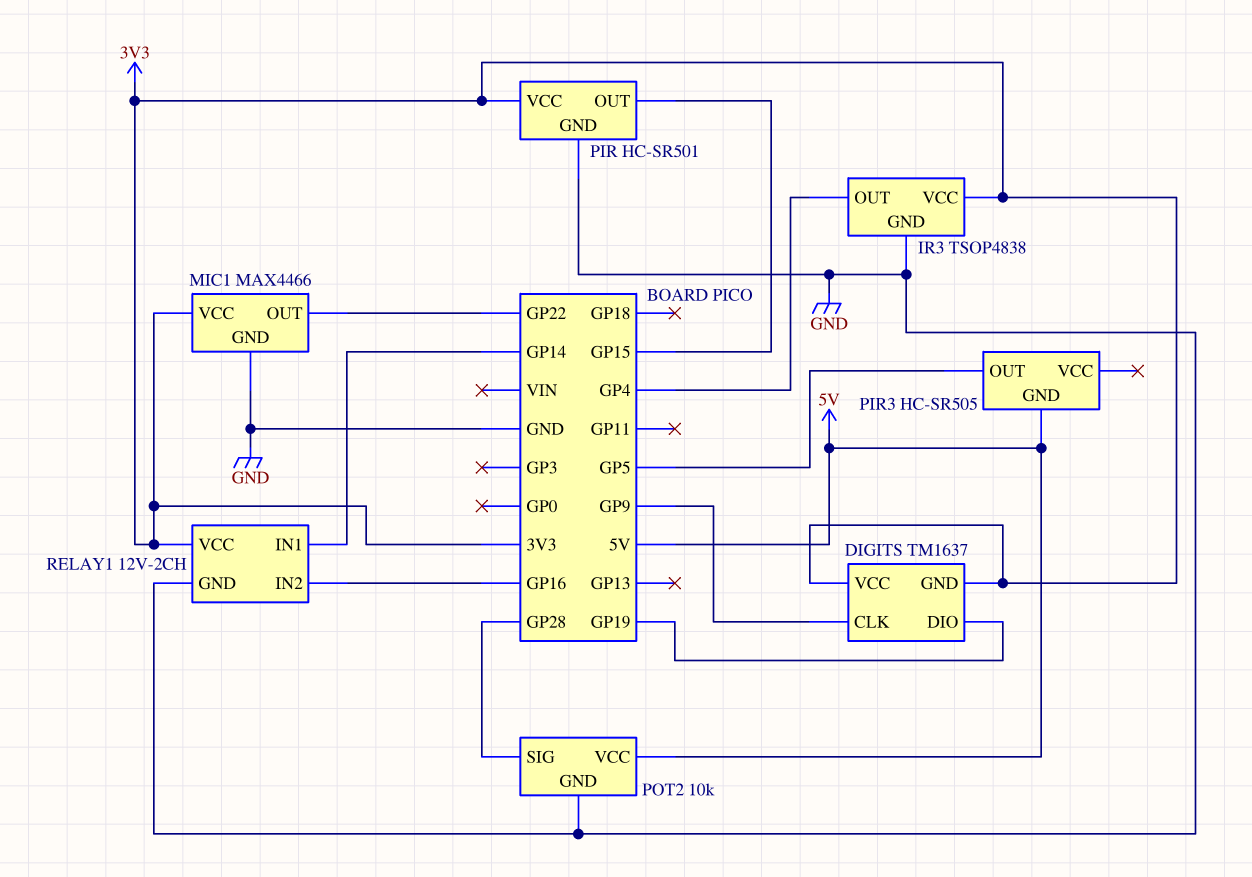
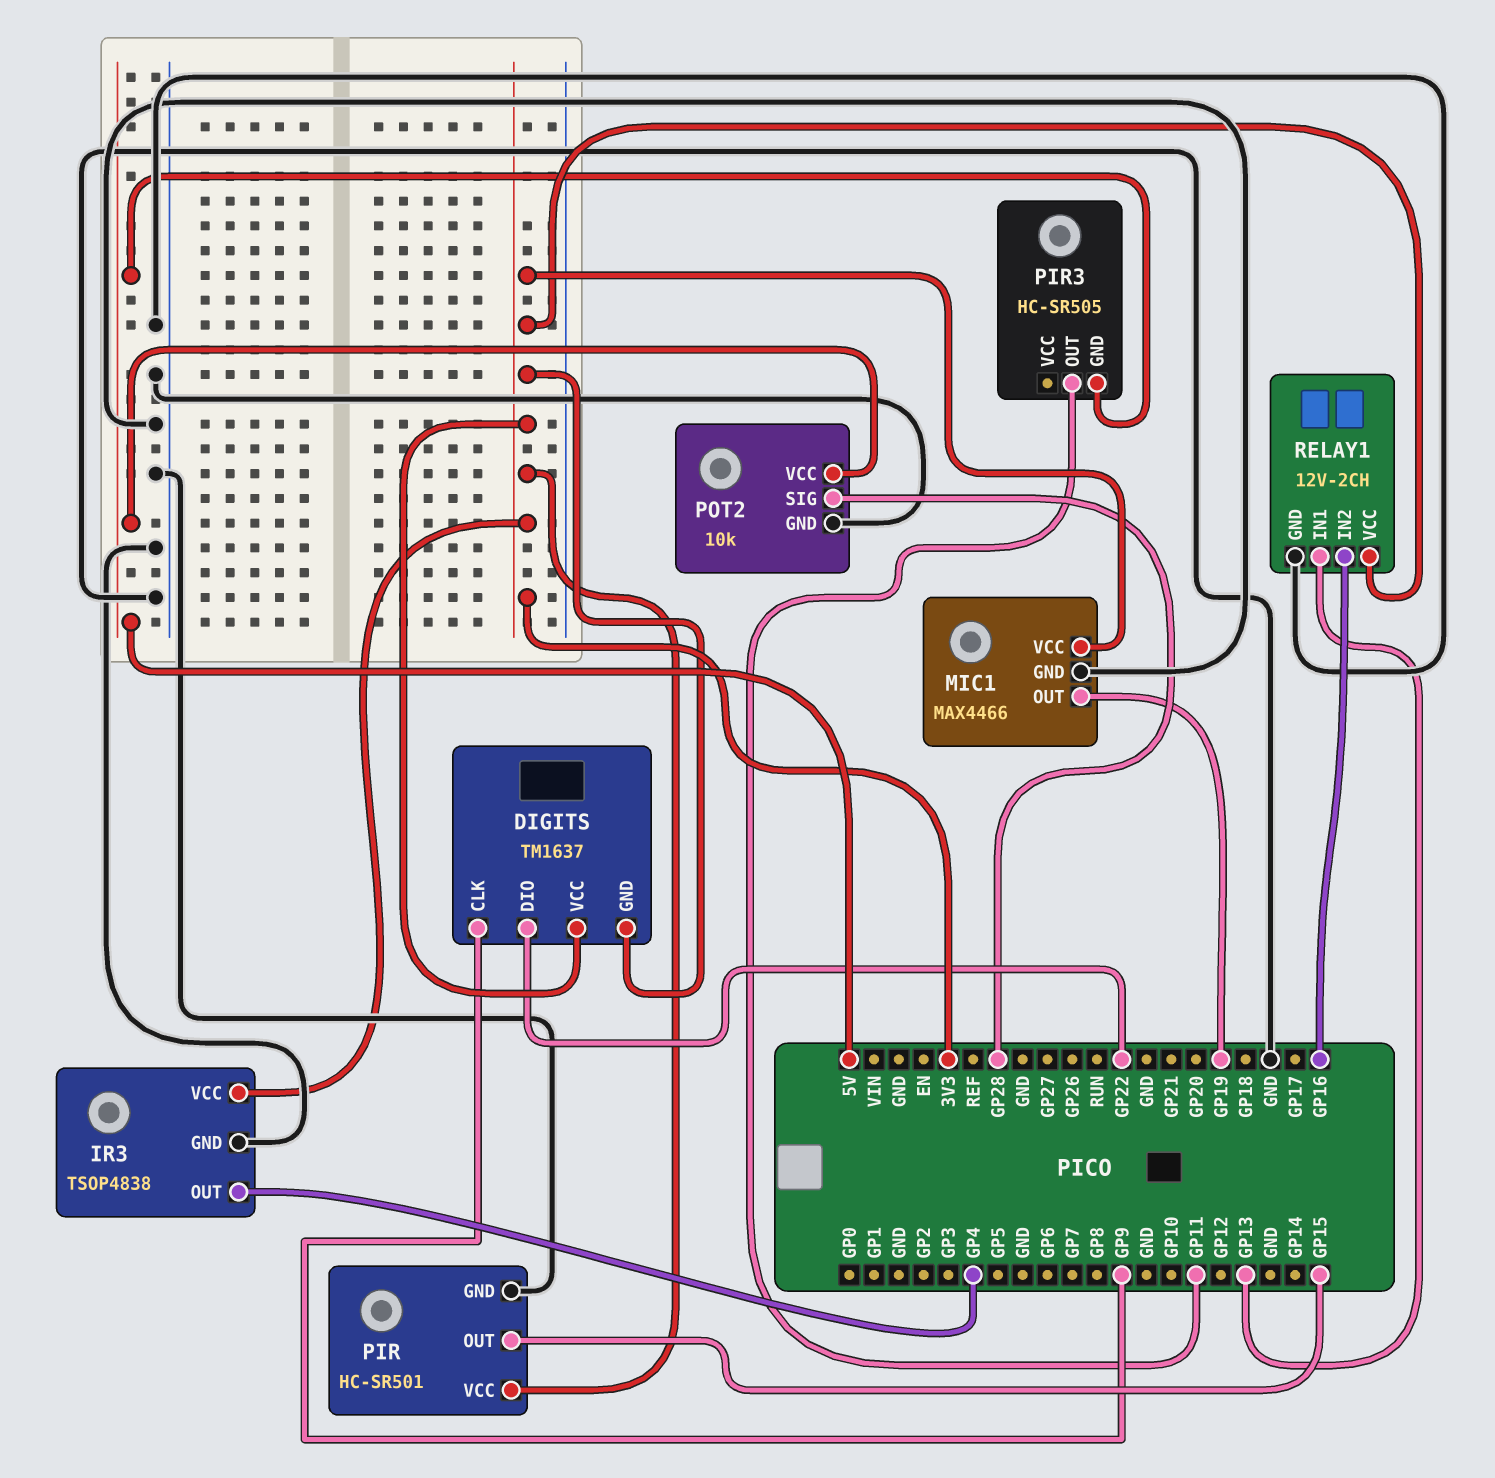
DIGITS pin DIO: GP19 -> GP22
MIC1 pin OUT: GP22 -> GP19
PIR3 pin OUT: GP5 -> GP11
RELAY1 pin IN1: GP14 -> GP13

